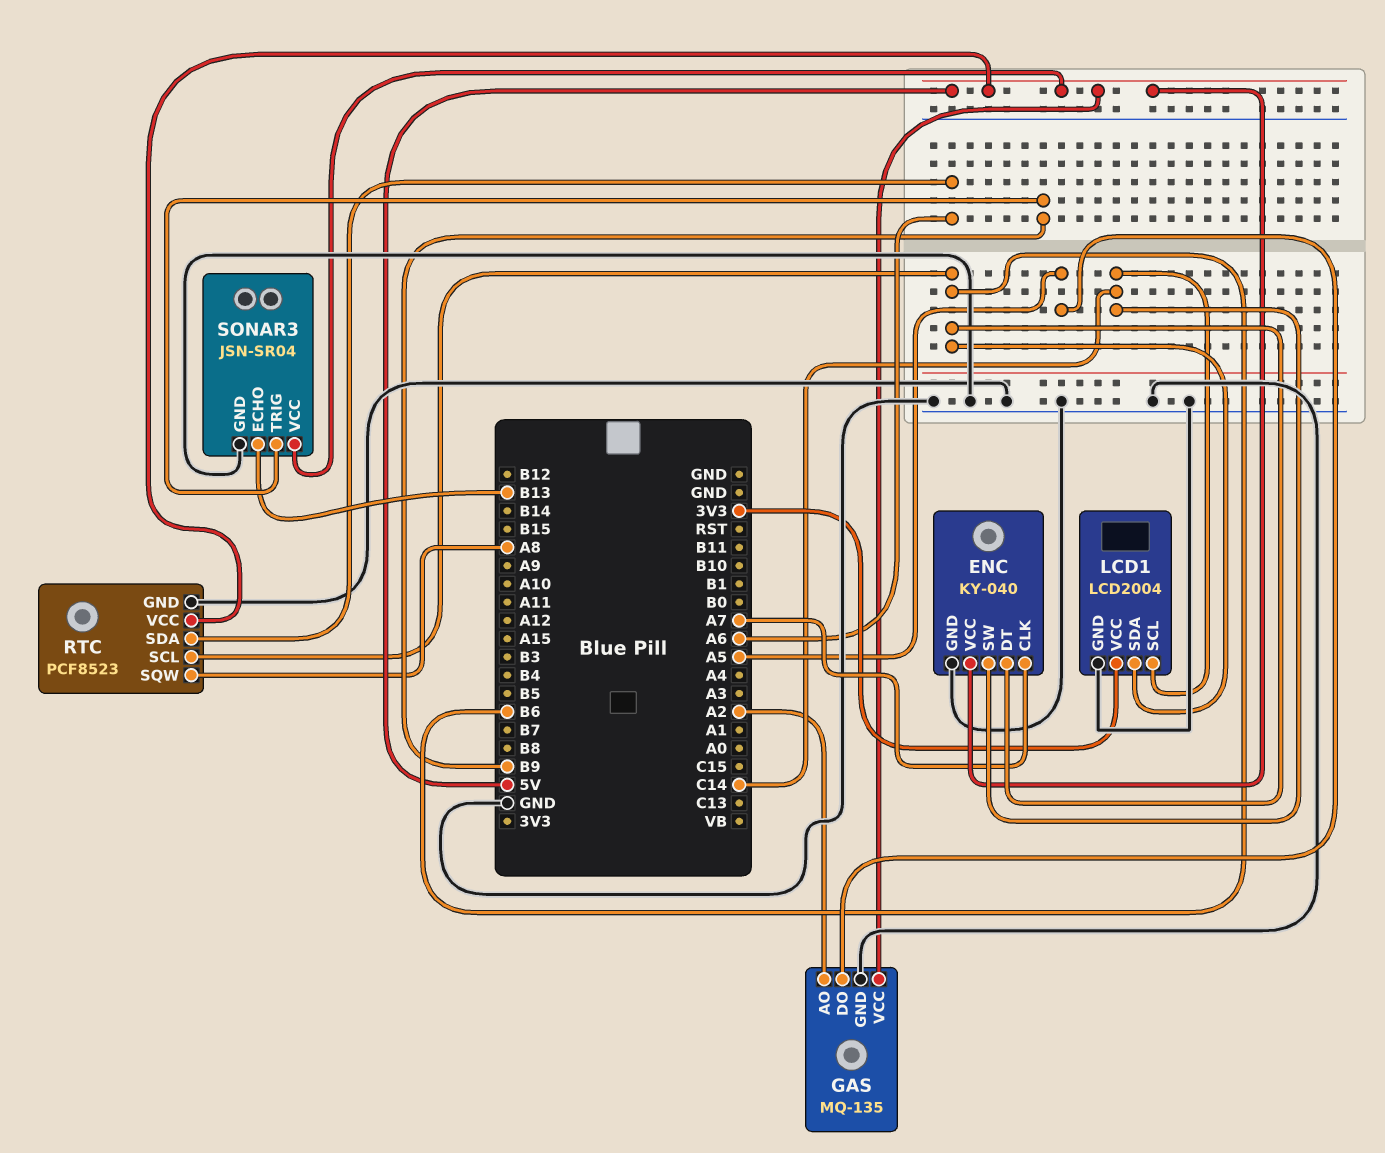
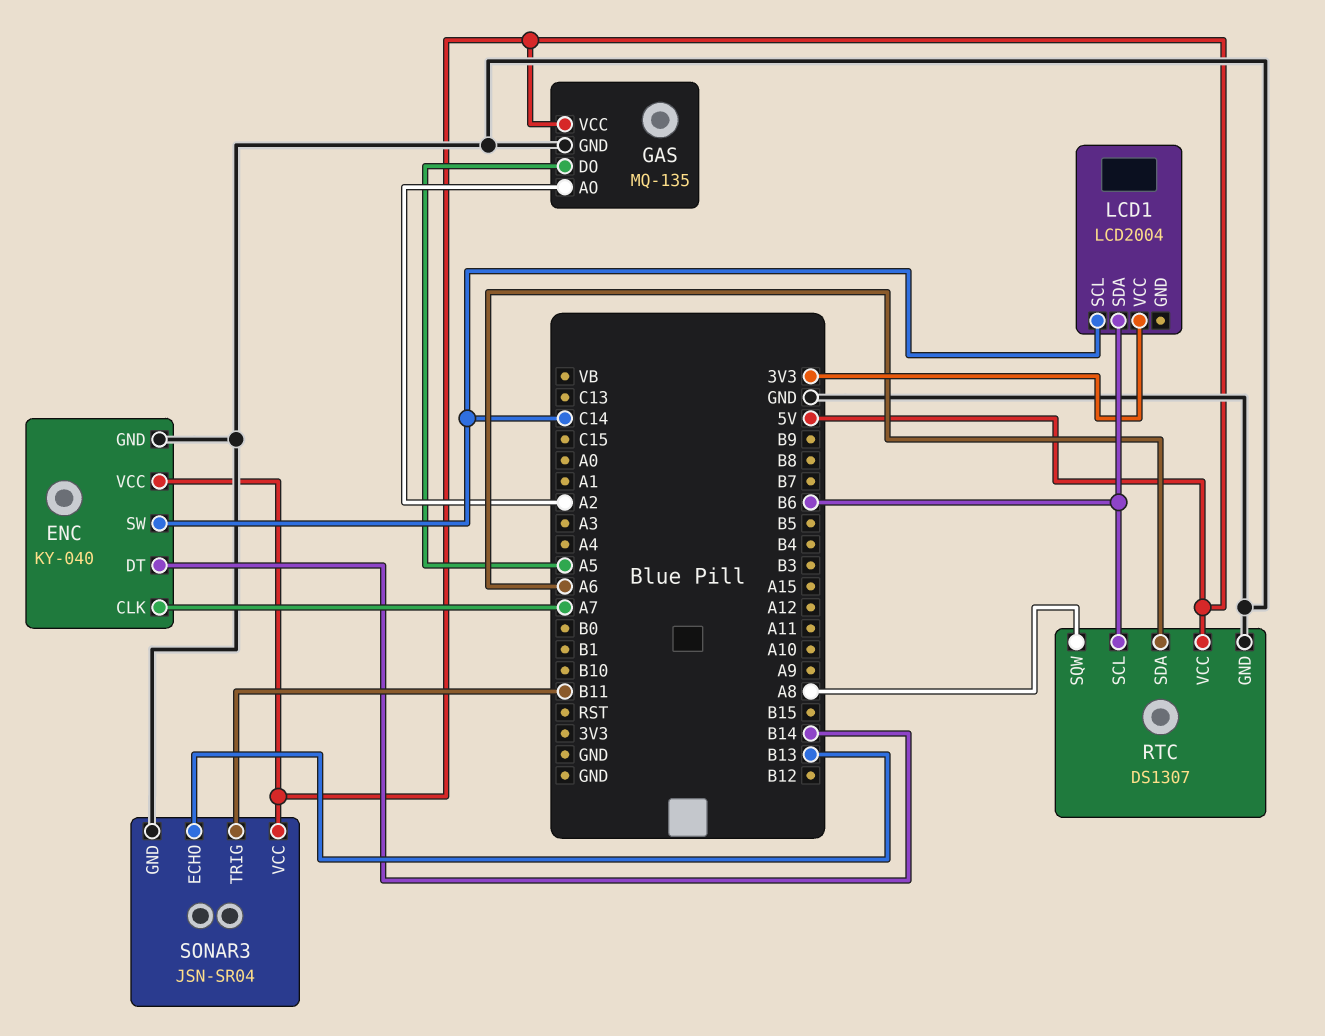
ENC pin DT: B6 -> B14
LCD1 pin GND: GND -> none
RTC: PCF8523 -> DS1307
SONAR3 pin TRIG: B9 -> B11

